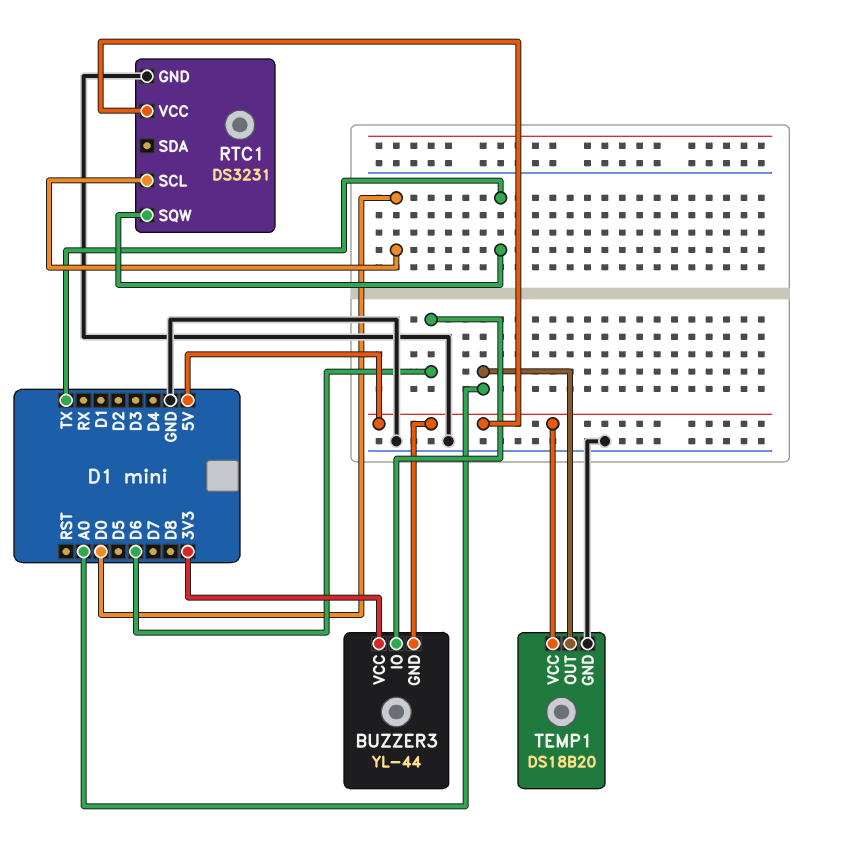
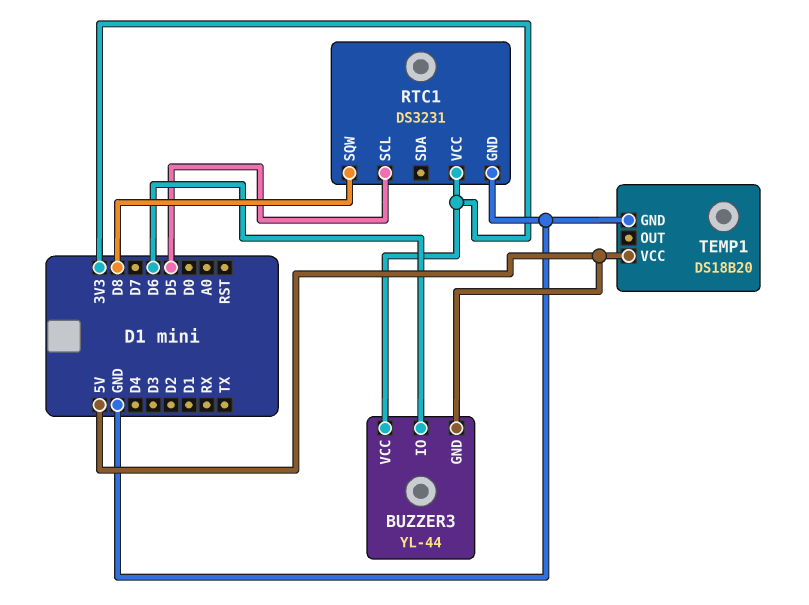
RTC1 pin SCL: D0 -> D5
RTC1 pin SQW: TX -> D8
RTC1 pin VCC: 5V -> 3V3
TEMP1 pin OUT: A0 -> none

